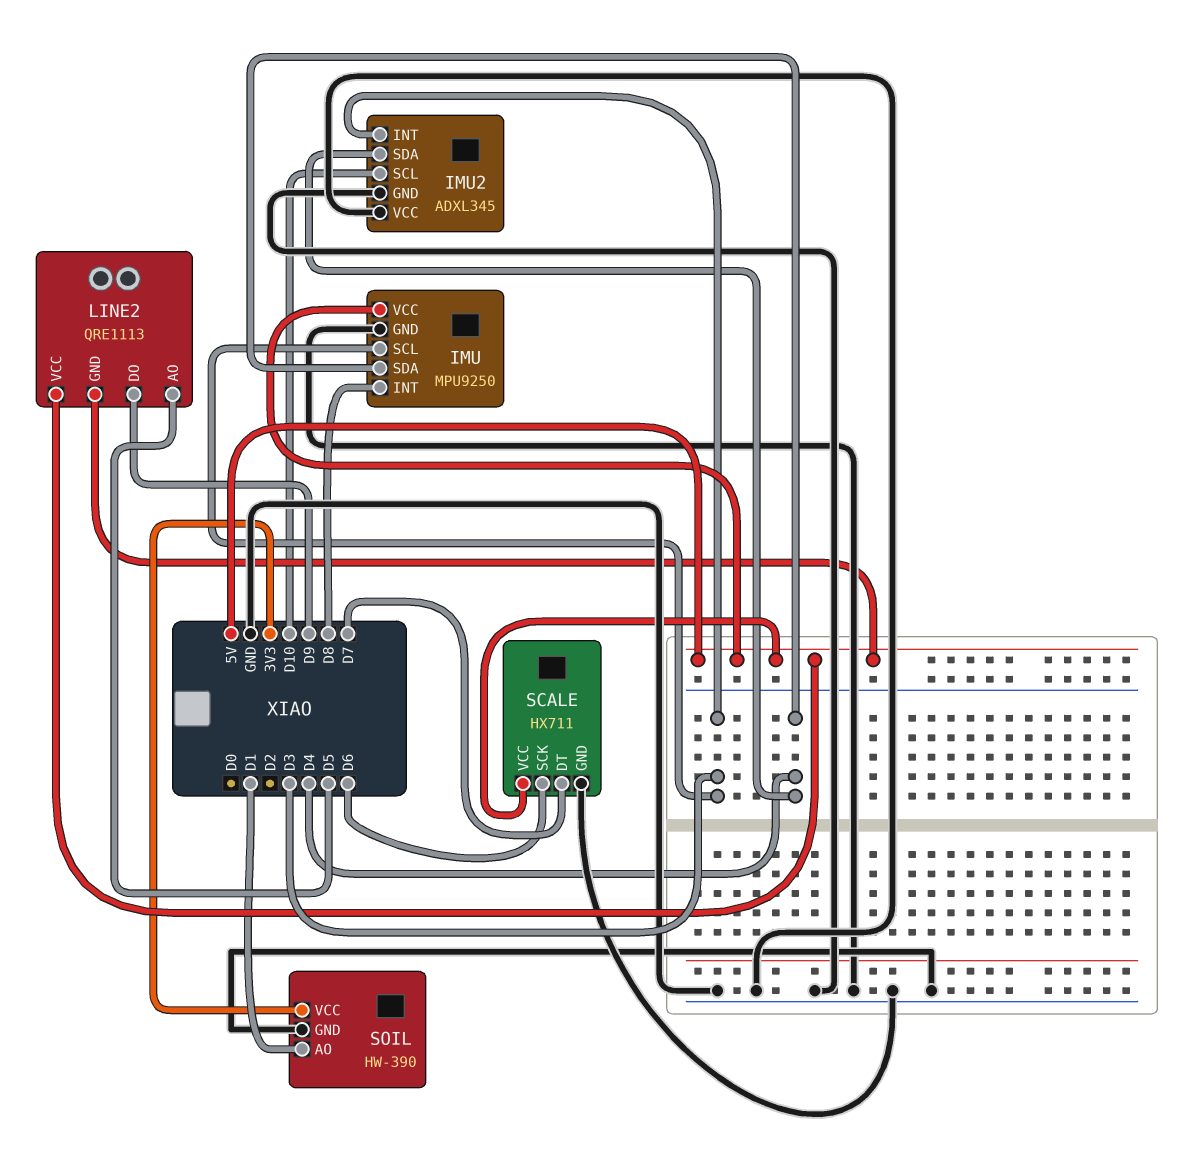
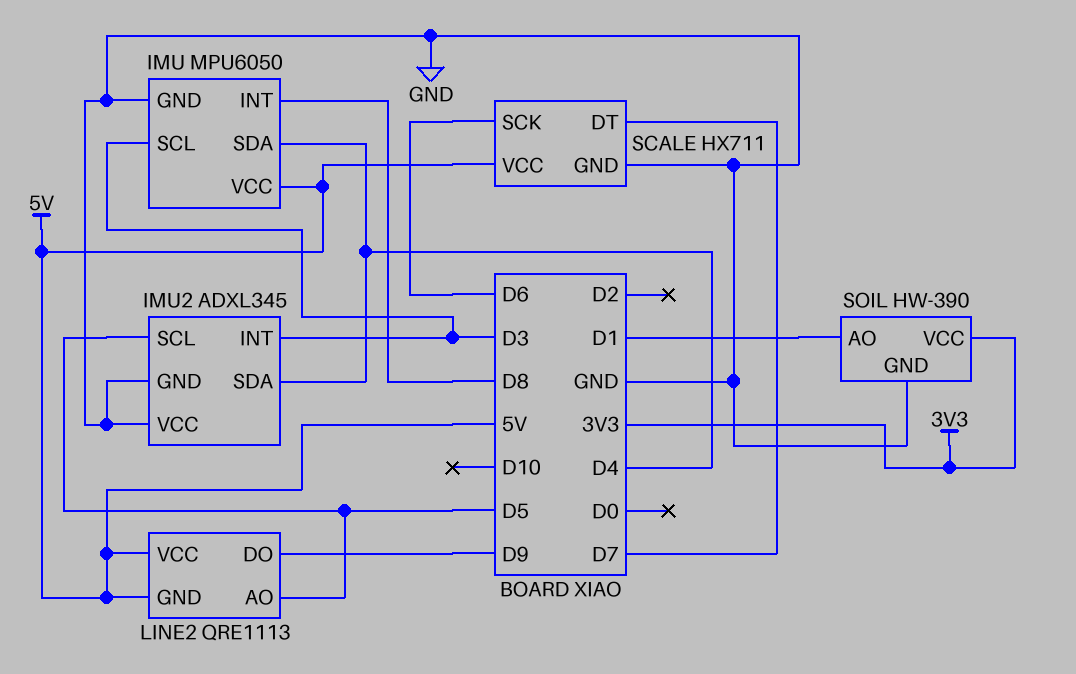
IMU: MPU9250 -> MPU6050
IMU2 pin SCL: D10 -> D5

